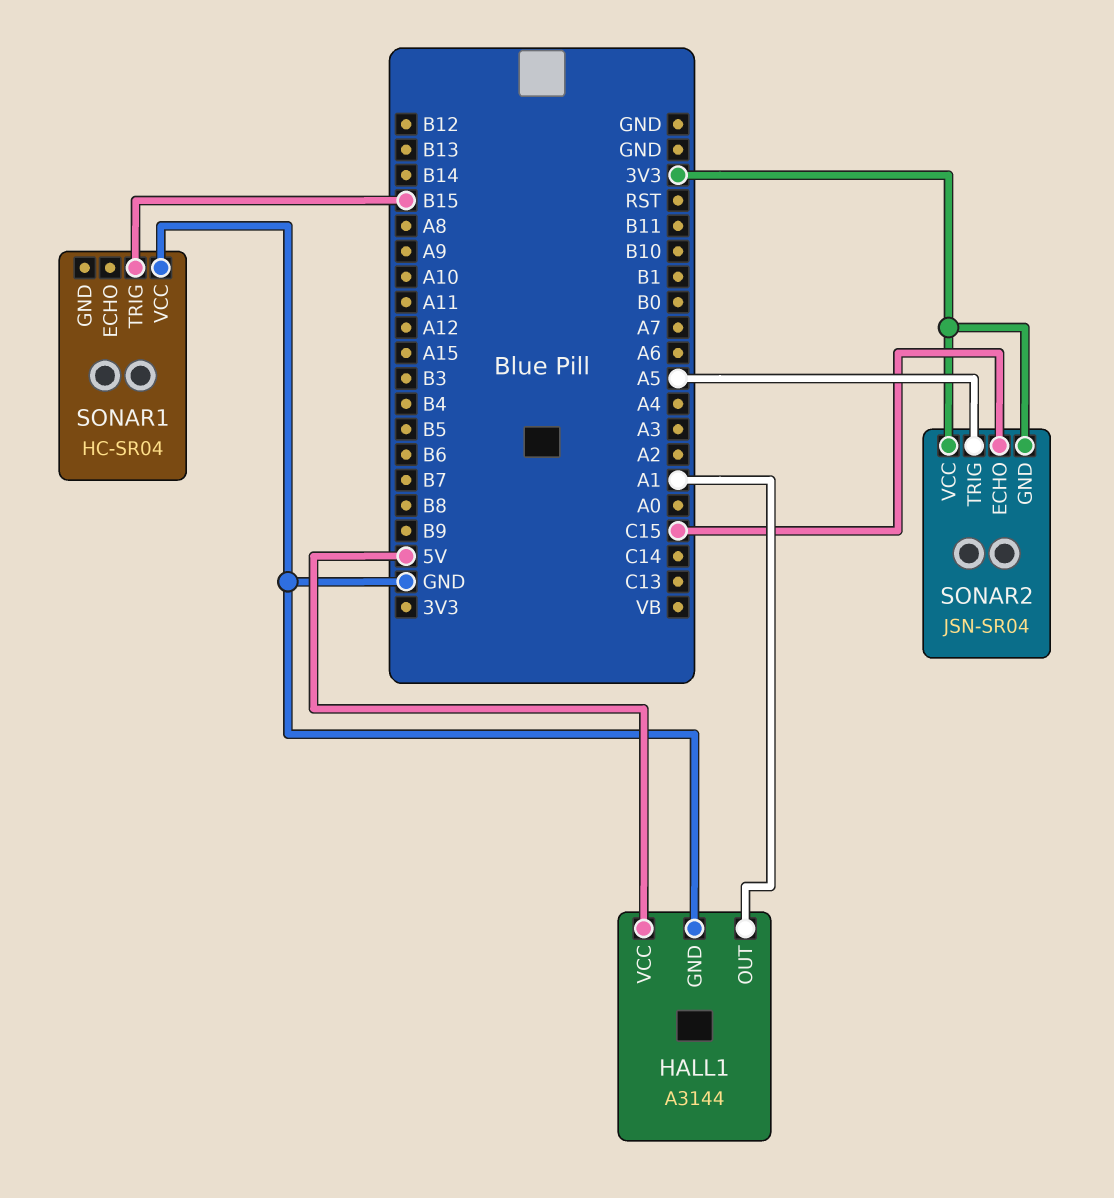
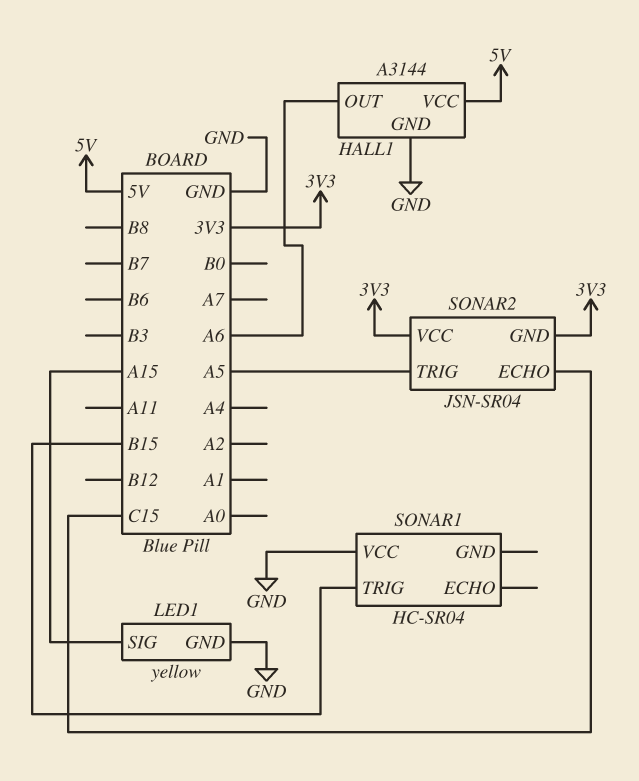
HALL1 pin OUT: A1 -> A6
LED1: none -> yellow
LED1 pin GND: none -> GND
LED1 pin SIG: none -> A15

